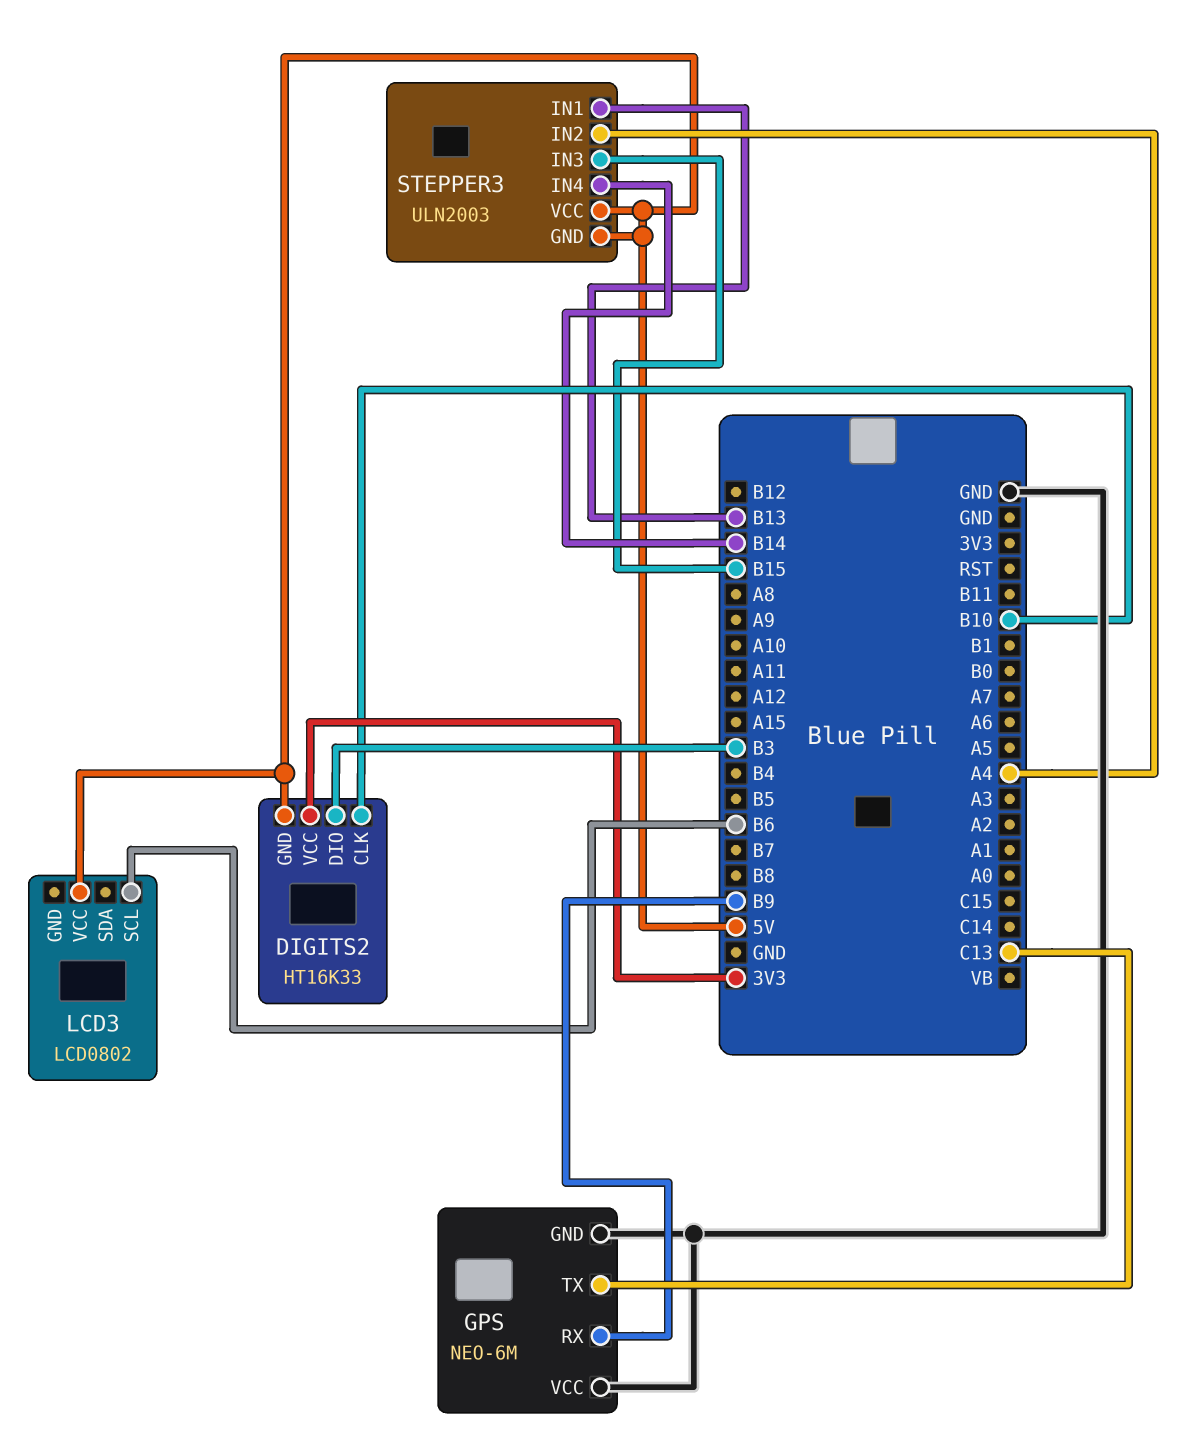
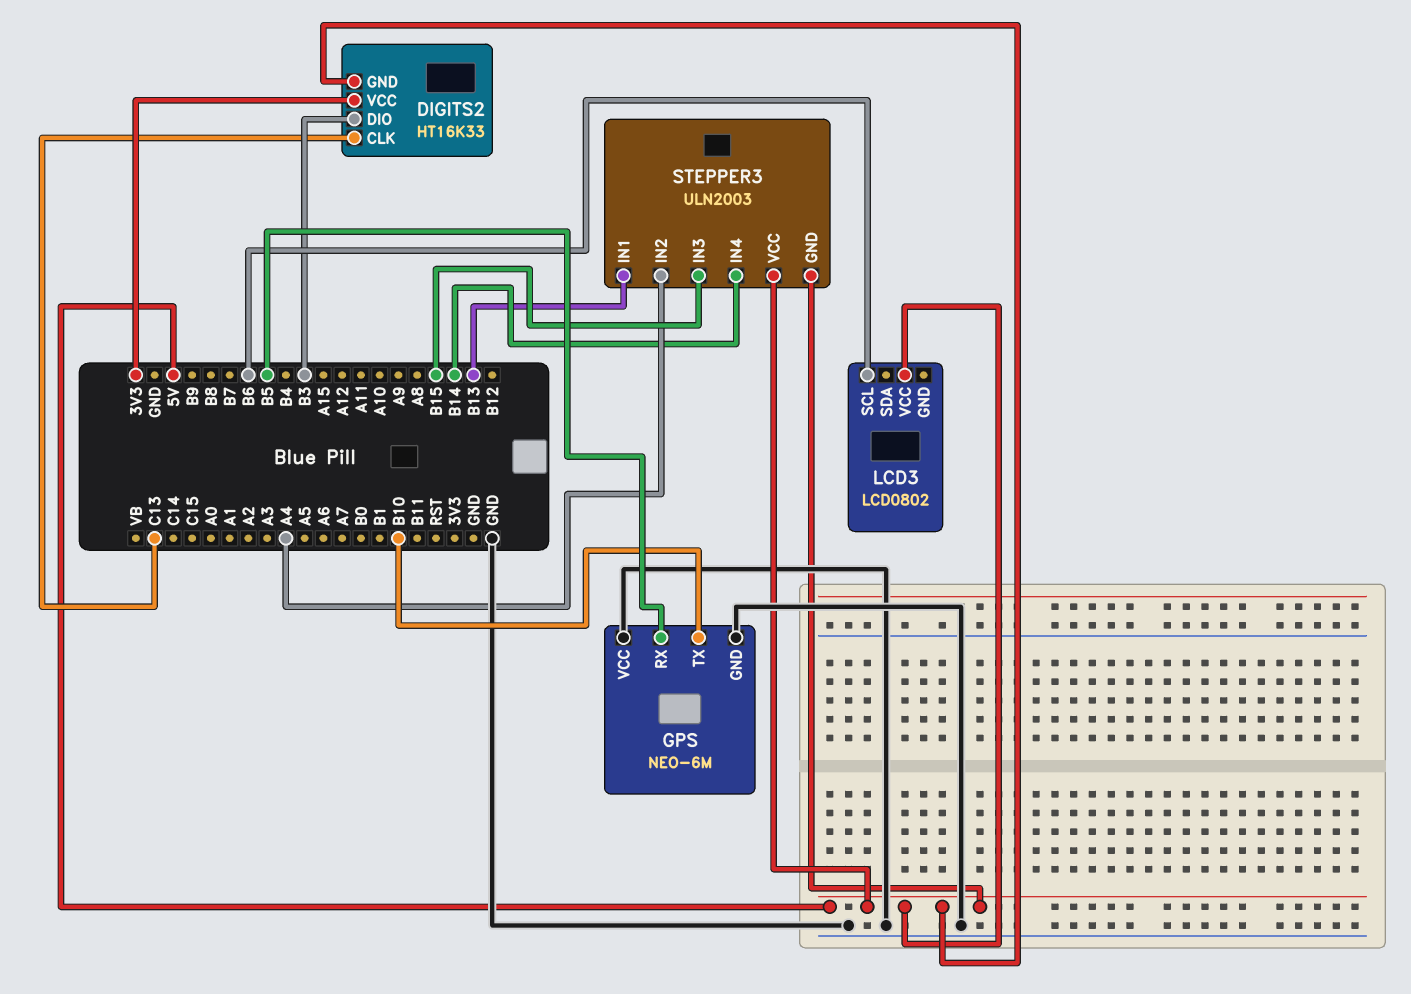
DIGITS2 pin CLK: B10 -> C13
GPS pin RX: B9 -> B5
GPS pin TX: C13 -> B10

